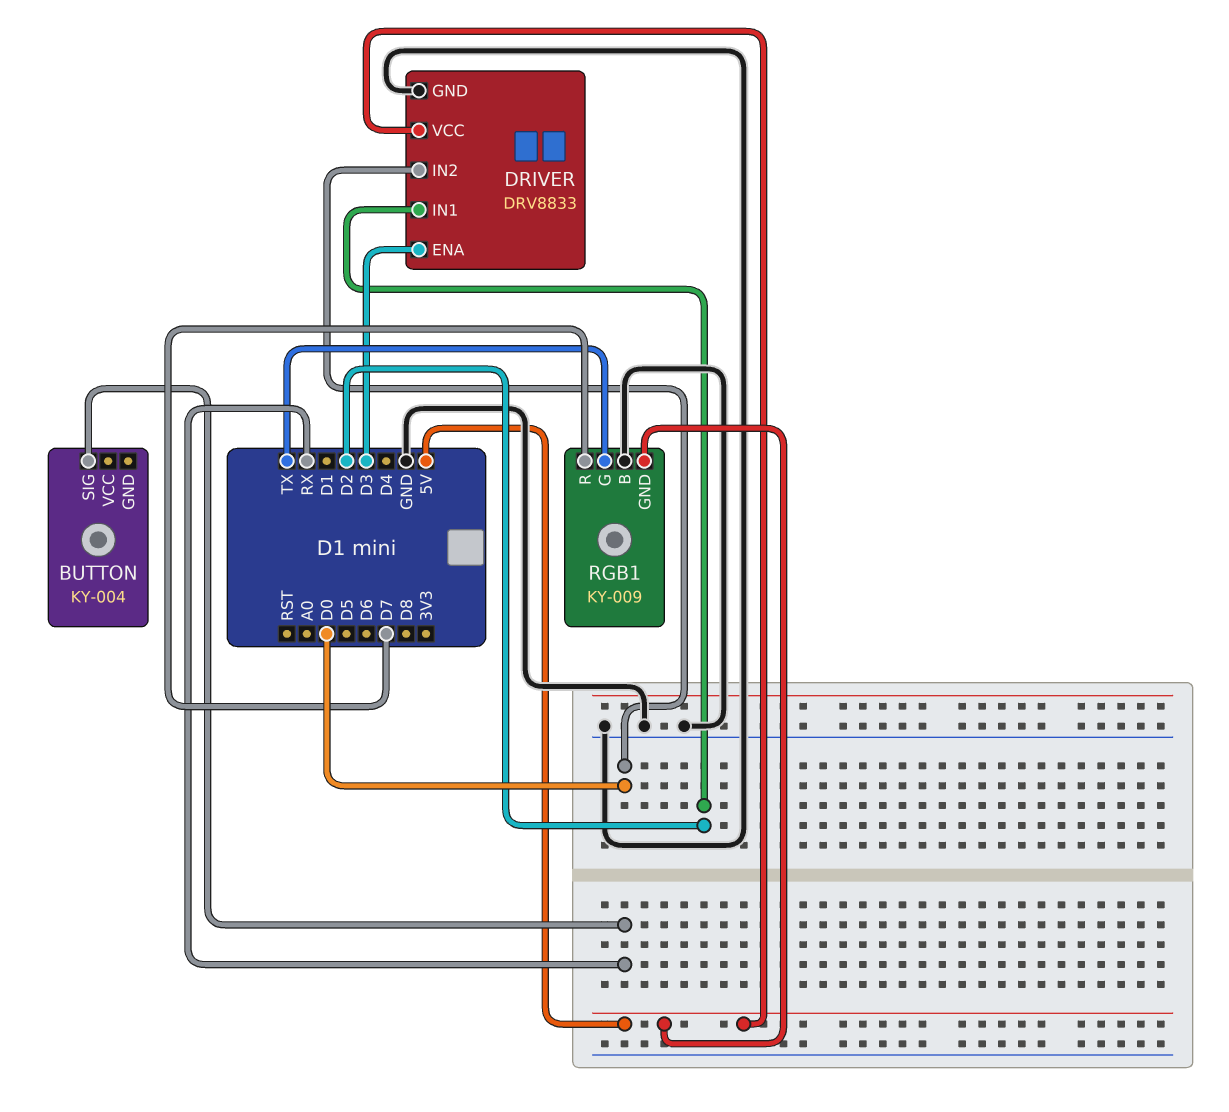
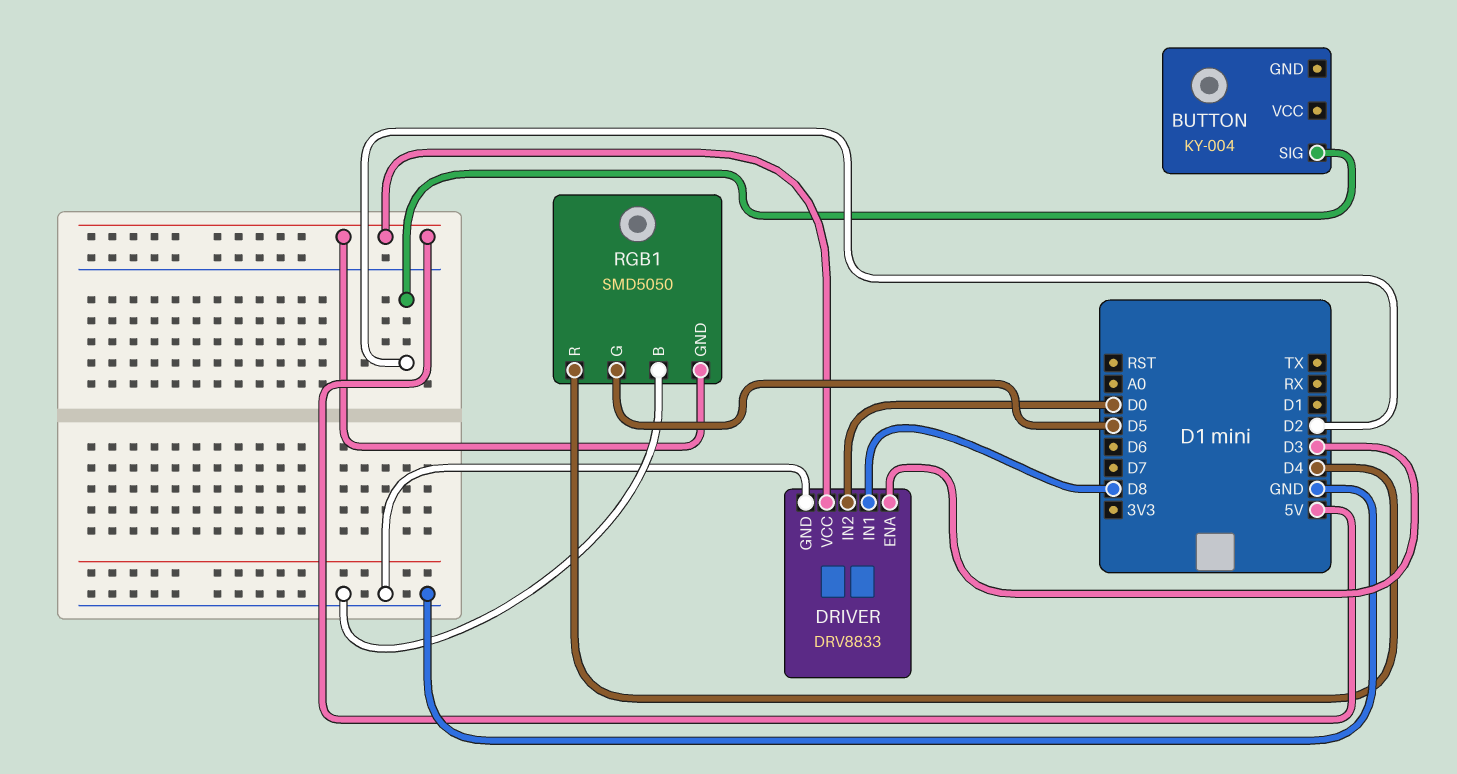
BUTTON pin SIG: RX -> D2
DRIVER pin IN1: D2 -> D8
RGB1: KY-009 -> SMD5050
RGB1 pin G: TX -> D5
RGB1 pin R: D7 -> D4

